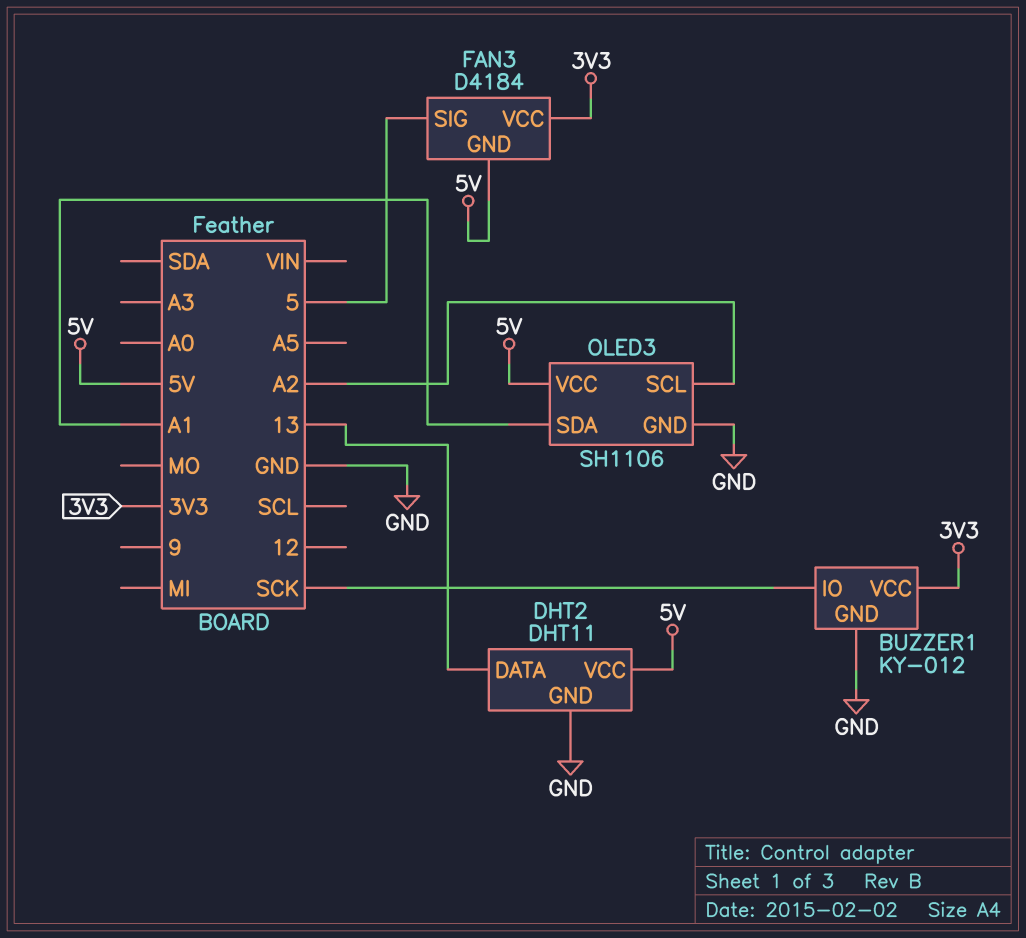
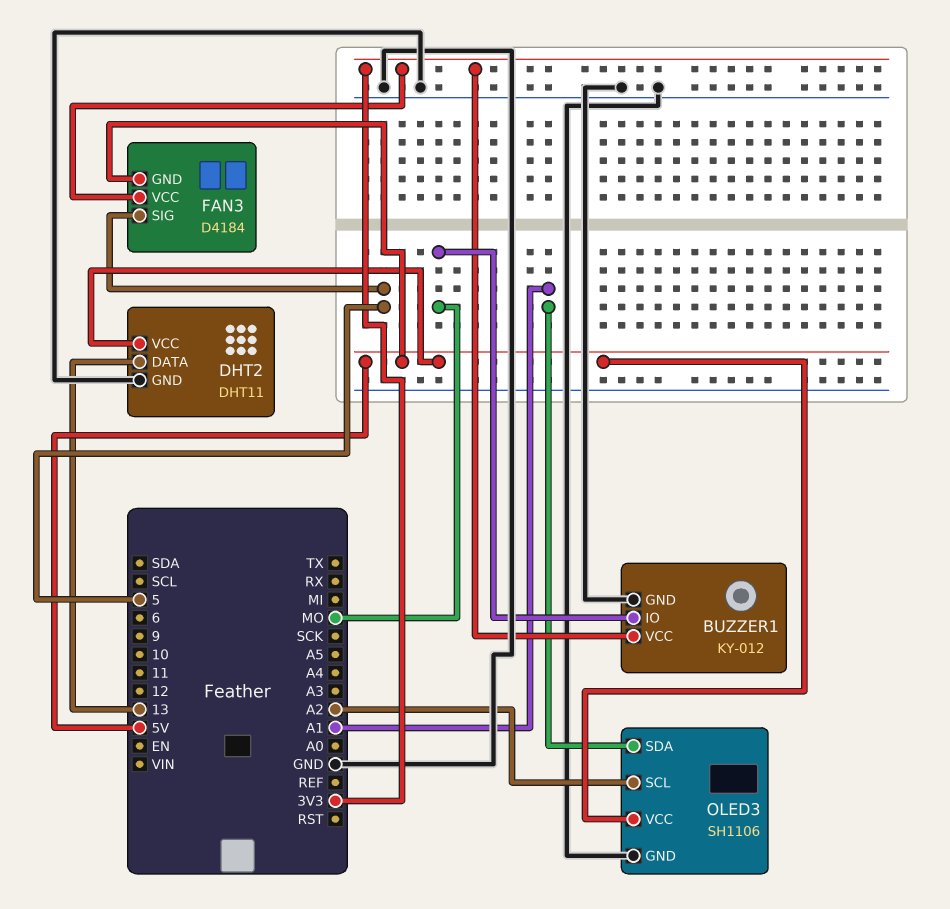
BUZZER1 pin IO: SCK -> MO

